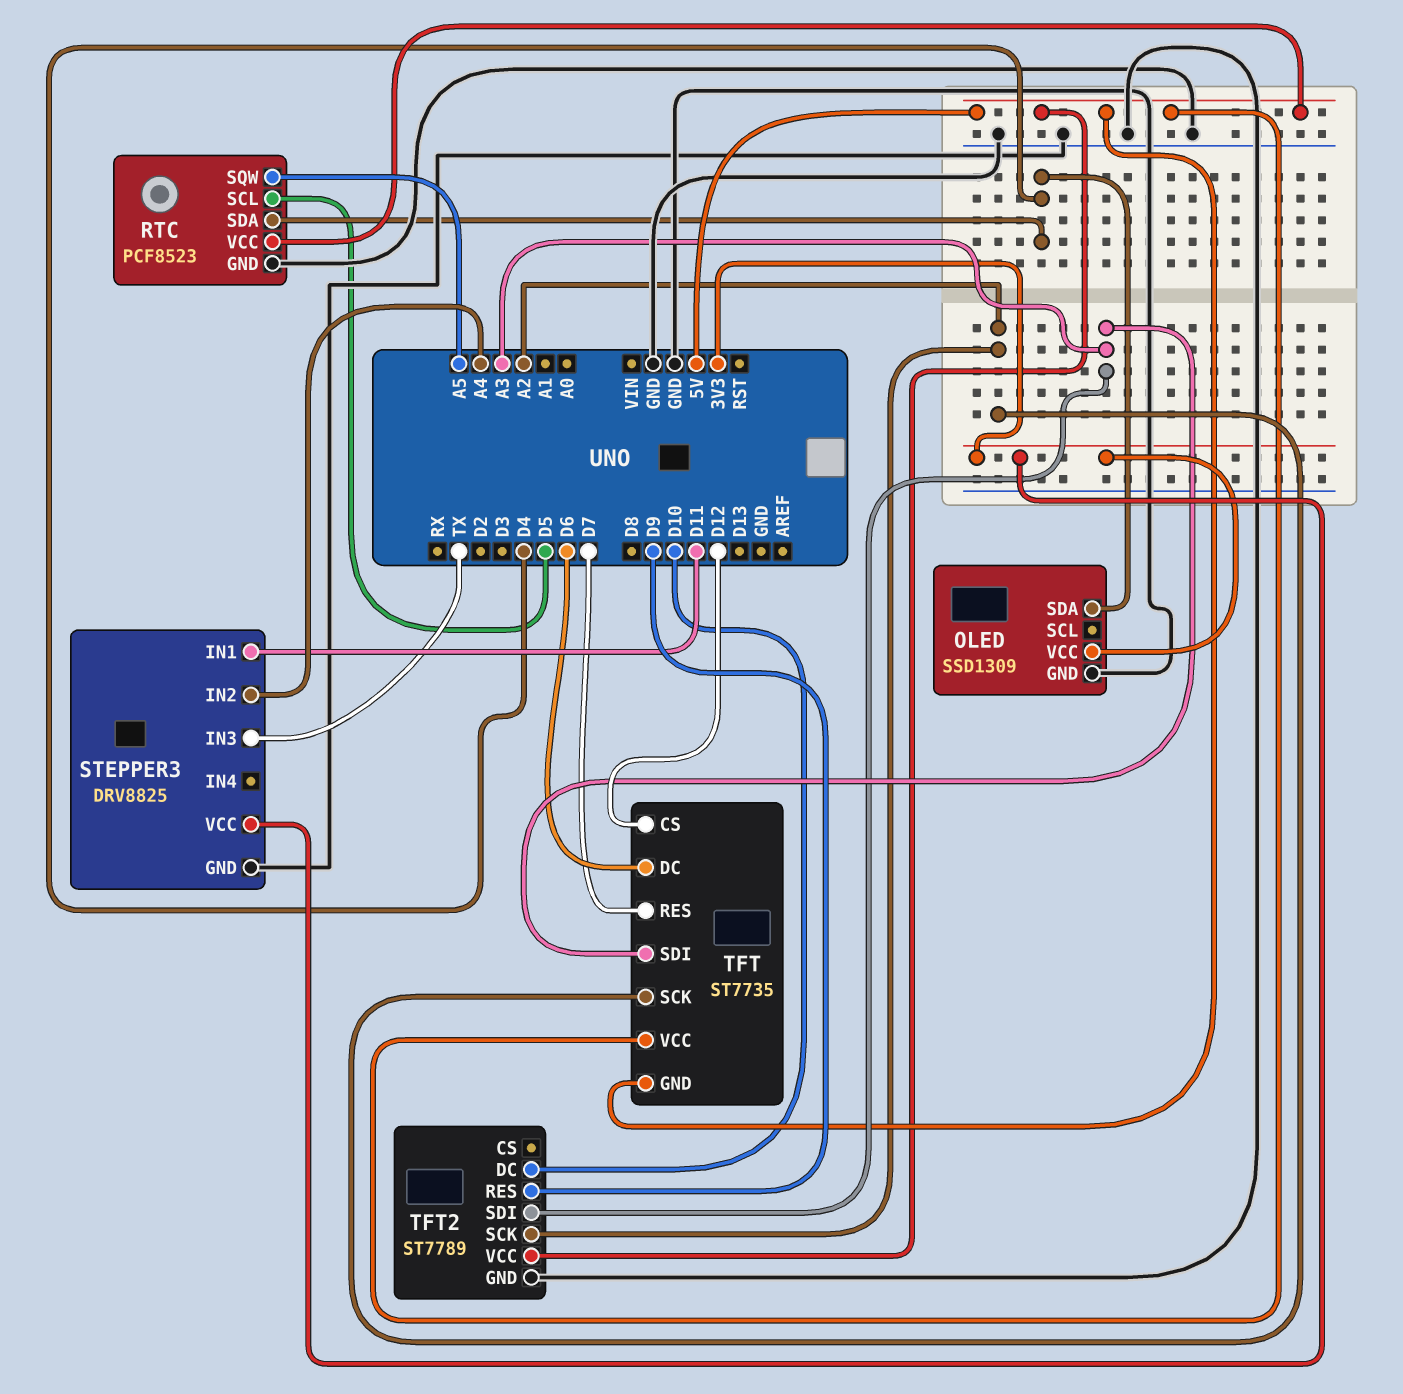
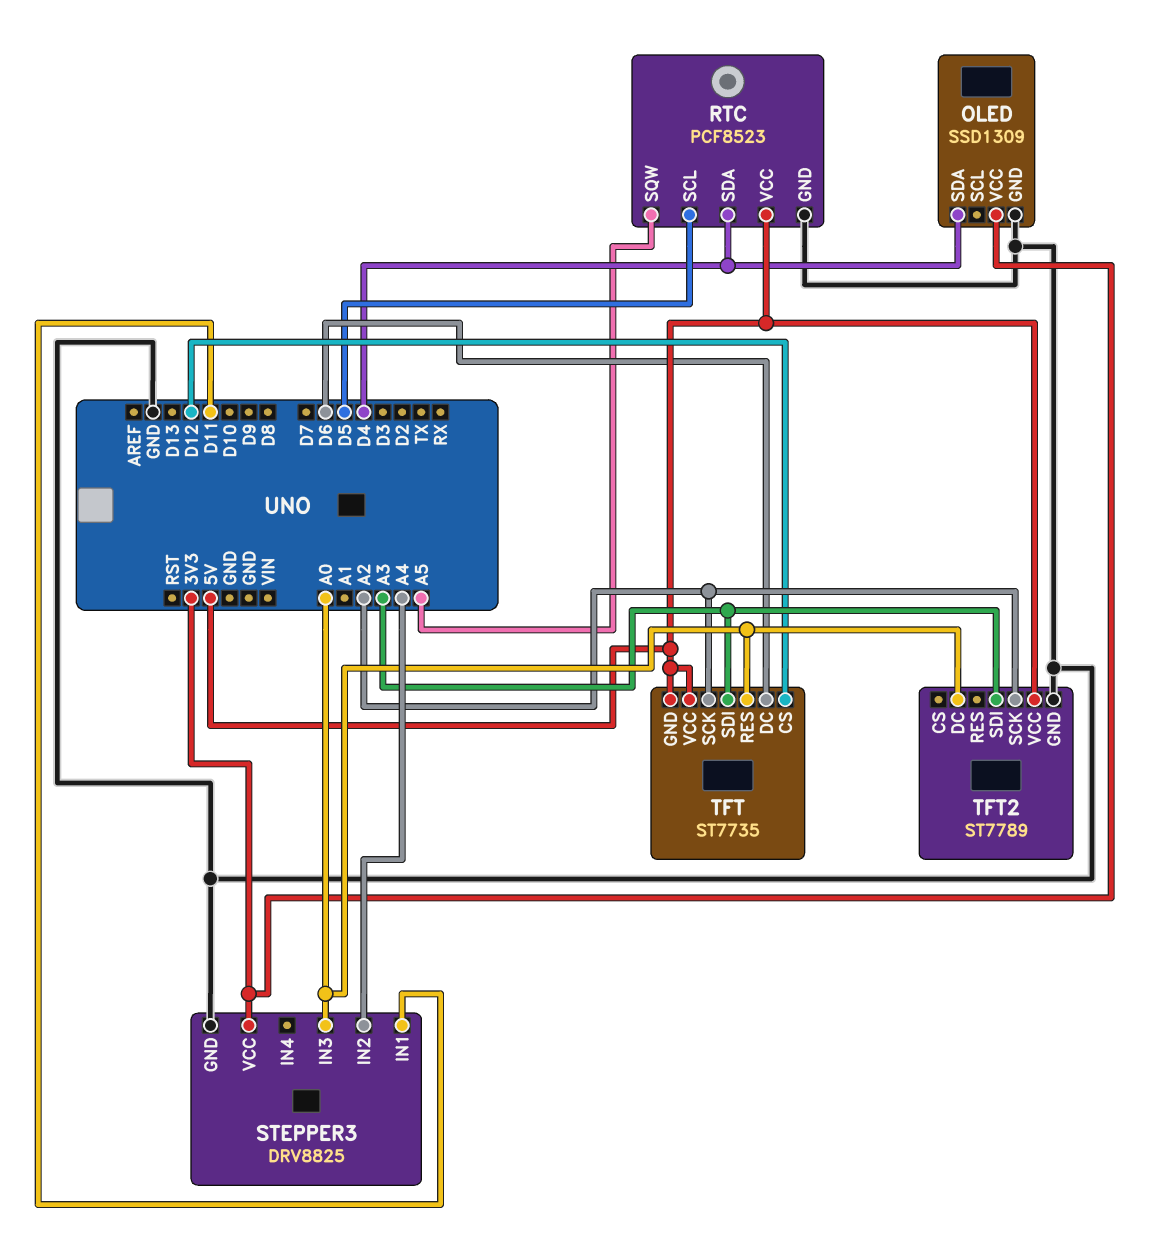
STEPPER3 pin IN3: TX -> A0
TFT pin RES: D7 -> A0
TFT2 pin DC: D10 -> A0
TFT2 pin RES: D9 -> none

